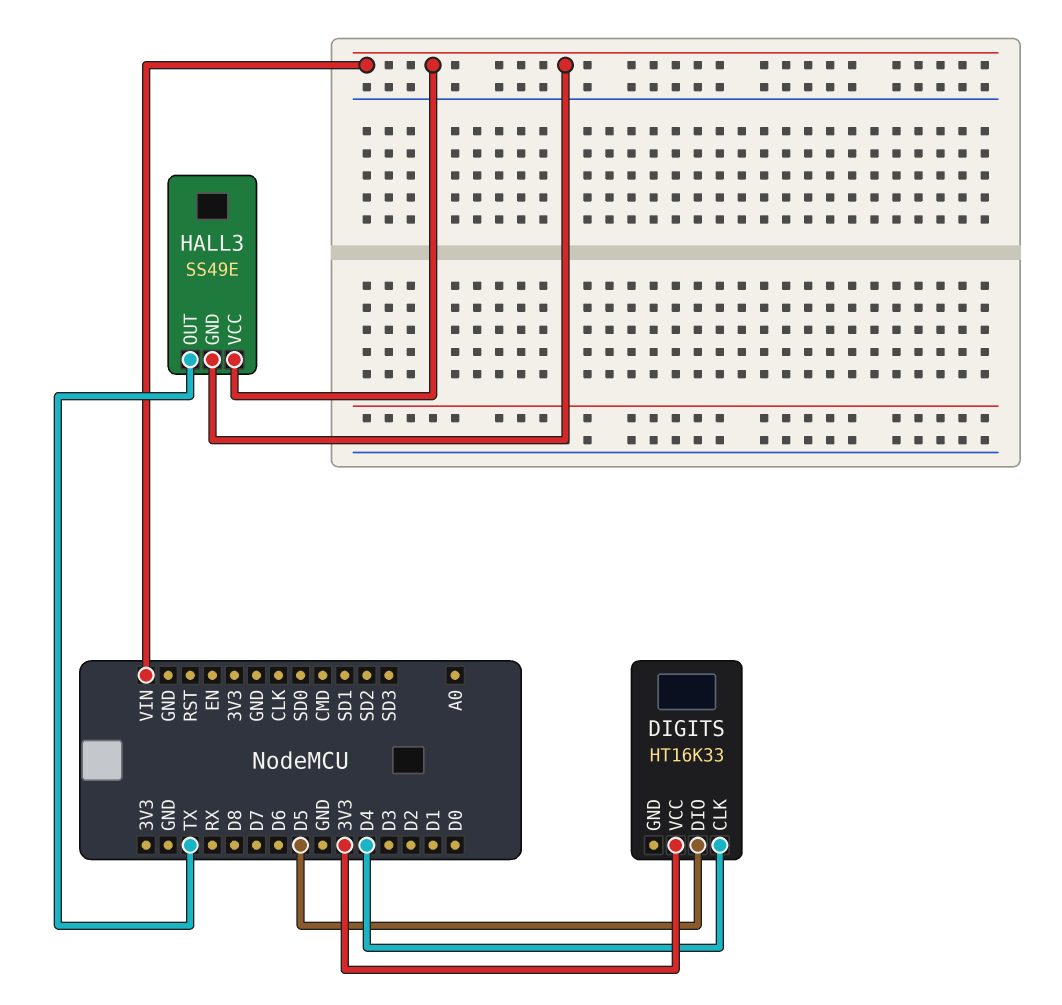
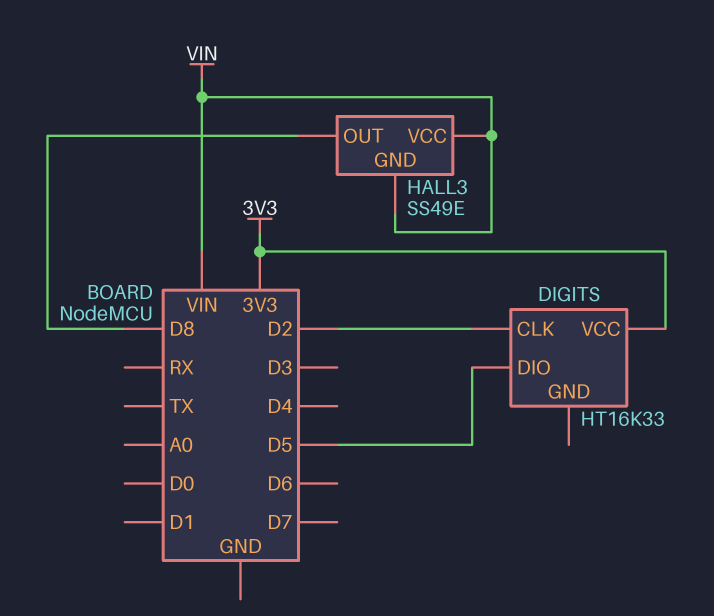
DIGITS pin CLK: D4 -> D2
HALL3 pin OUT: TX -> D8

